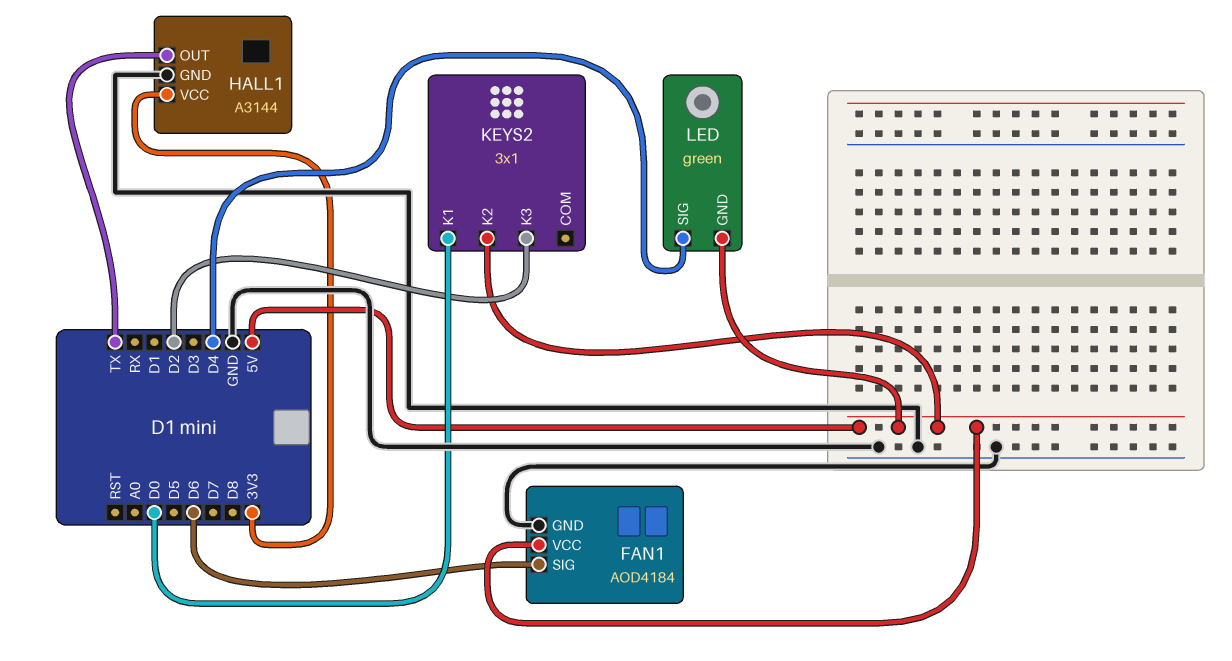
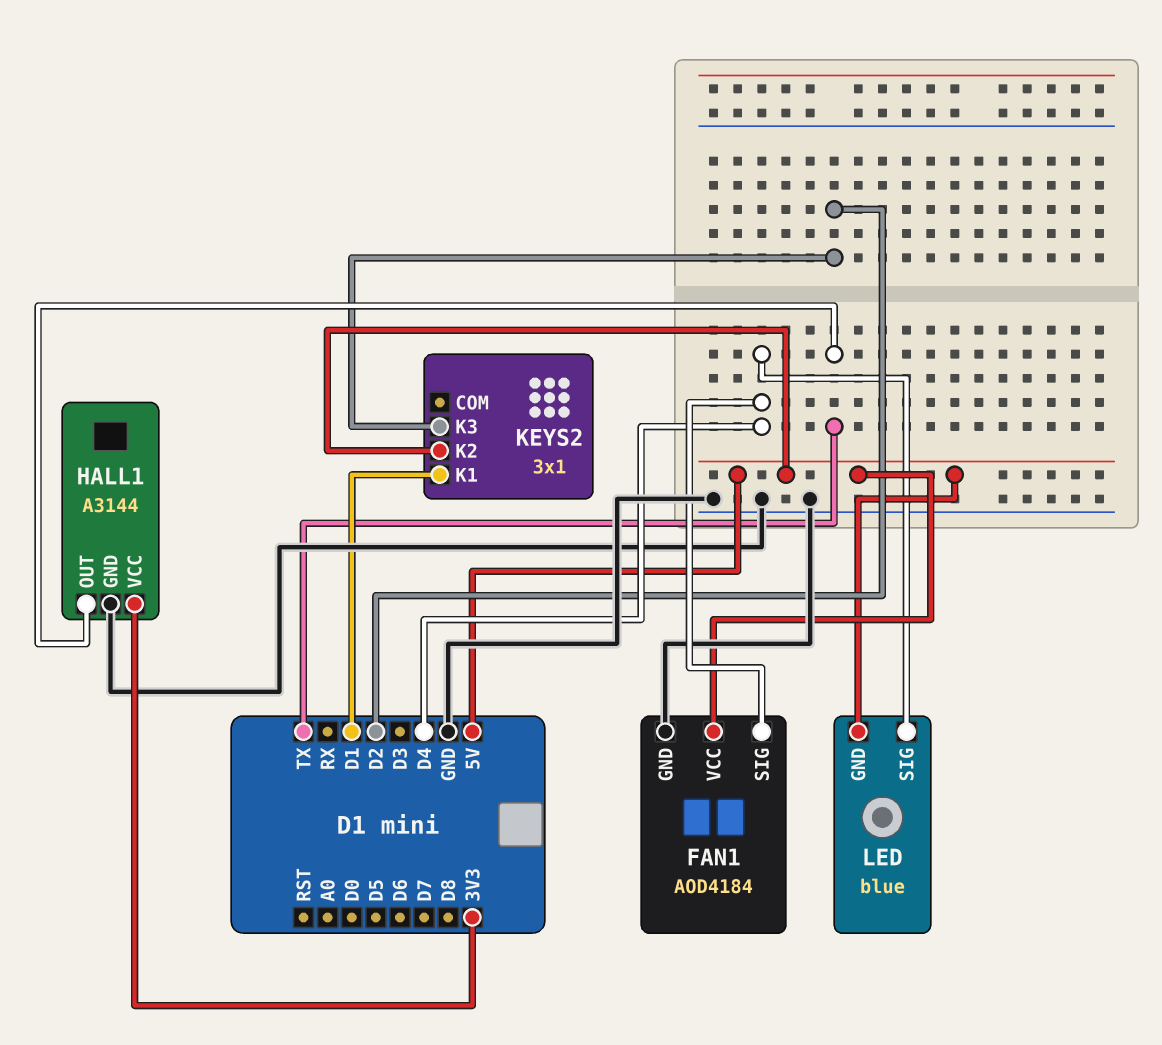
FAN1 pin SIG: D6 -> D4
KEYS2 pin K1: D0 -> D1
LED: green -> blue

